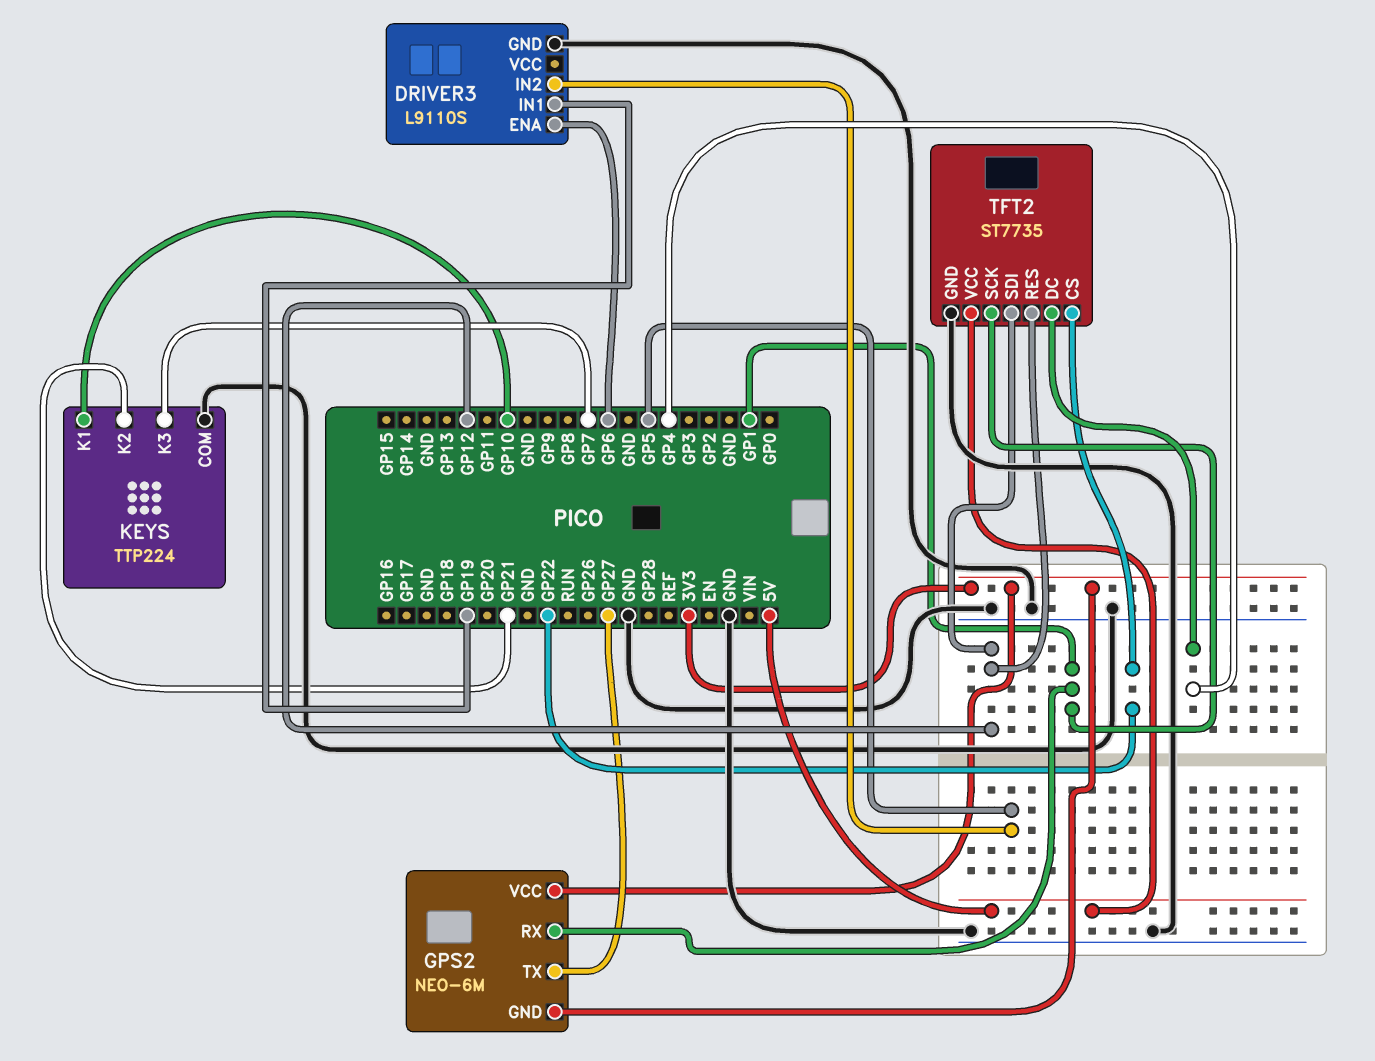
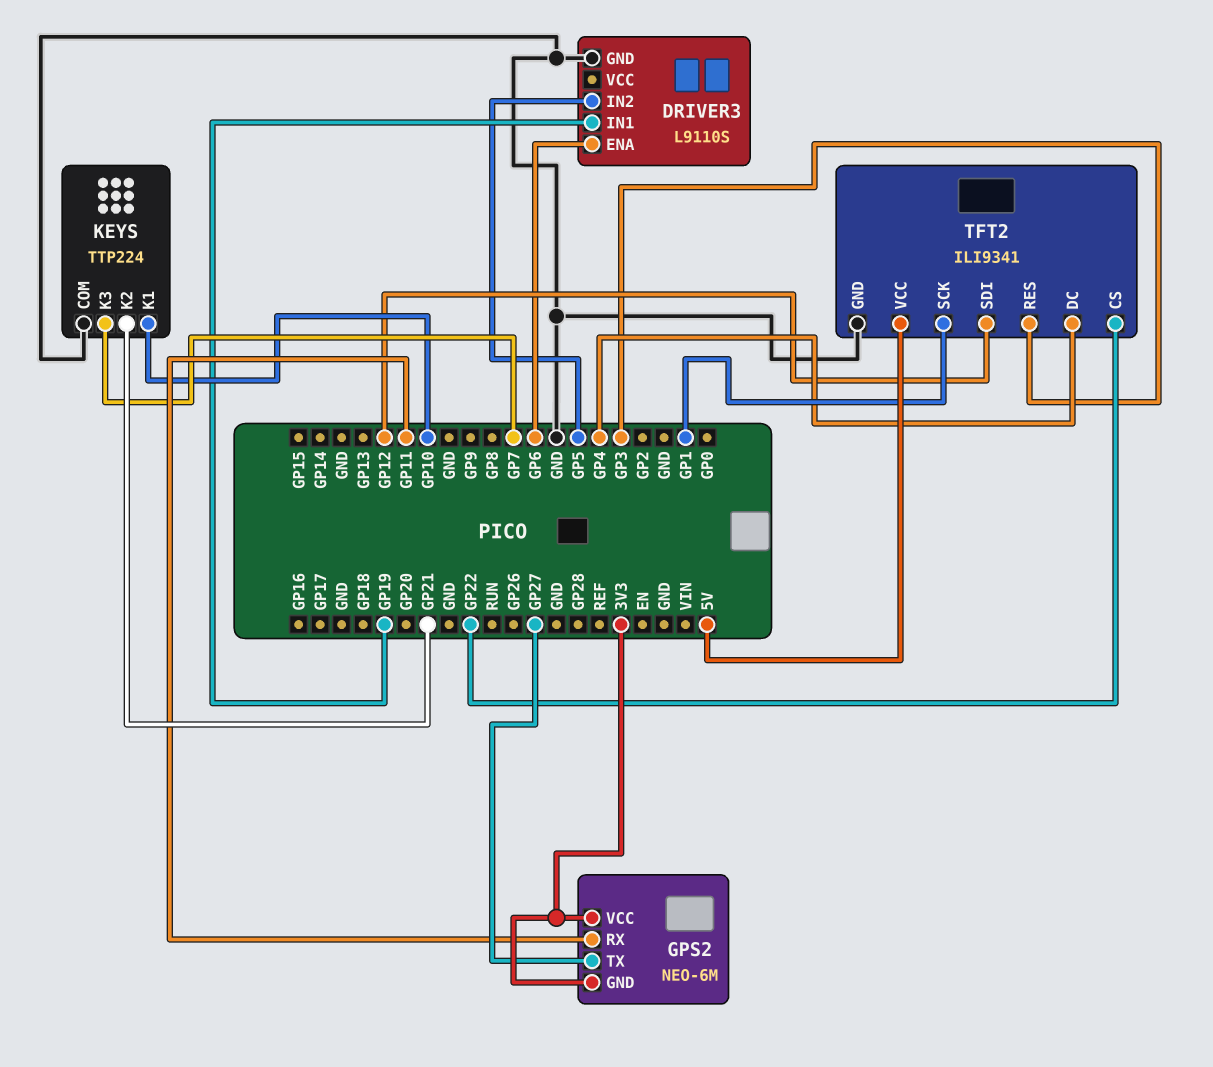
GPS2 pin RX: GP1 -> GP11
TFT2: ST7735 -> ILI9341
TFT2 pin RES: GP12 -> GP3

